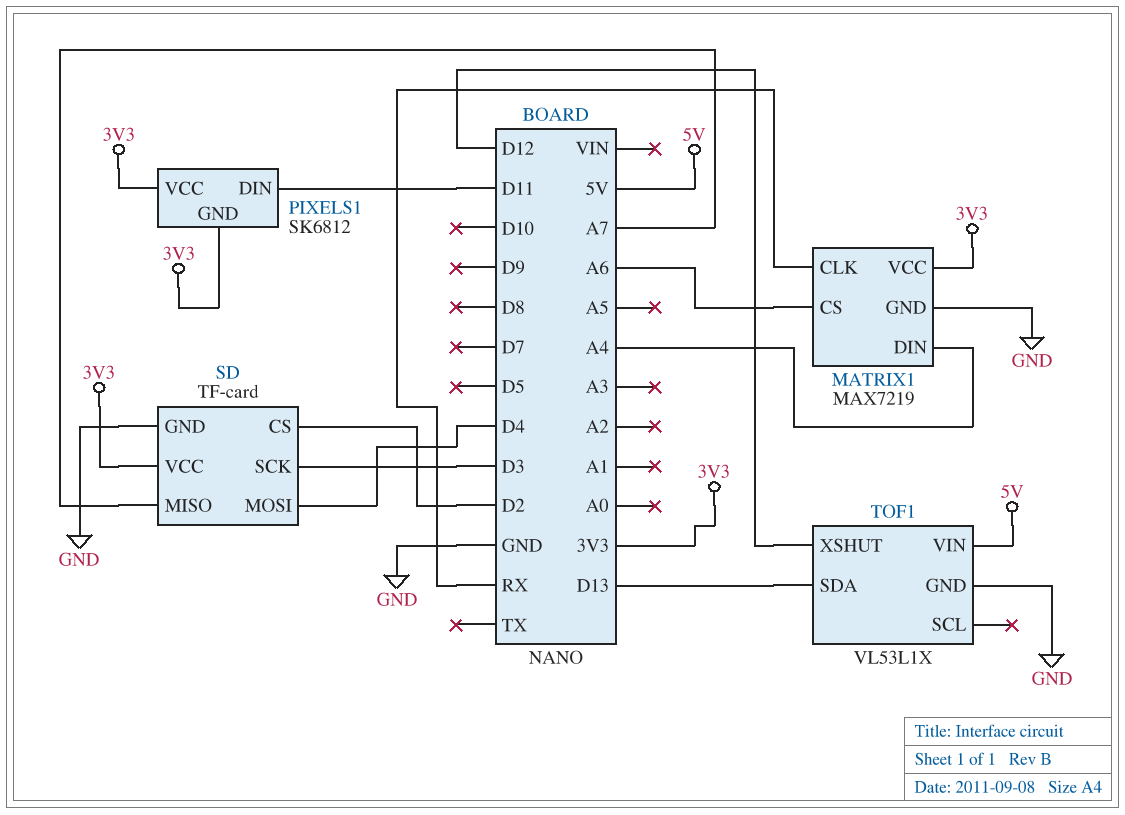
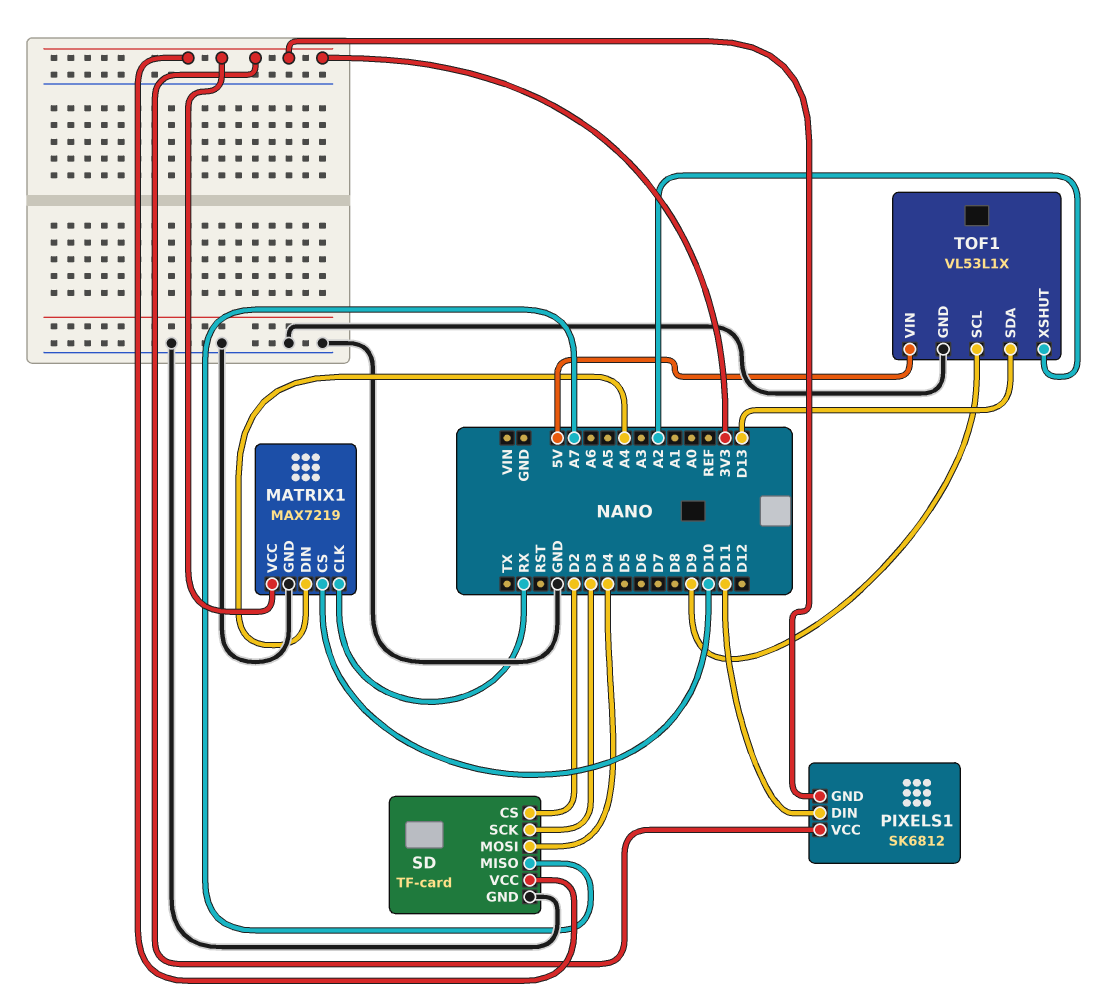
MATRIX1 pin CS: A6 -> D10
TOF1 pin SCL: none -> D9
TOF1 pin XSHUT: D12 -> A2

